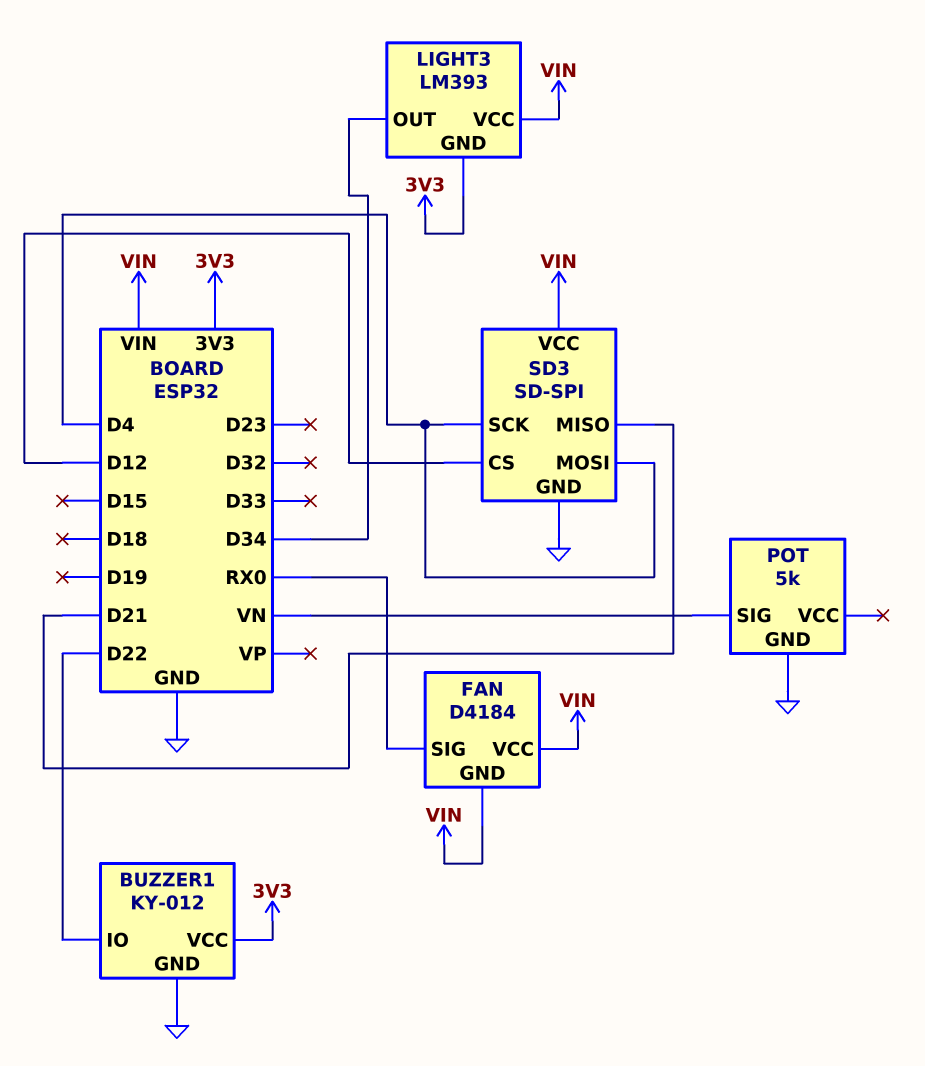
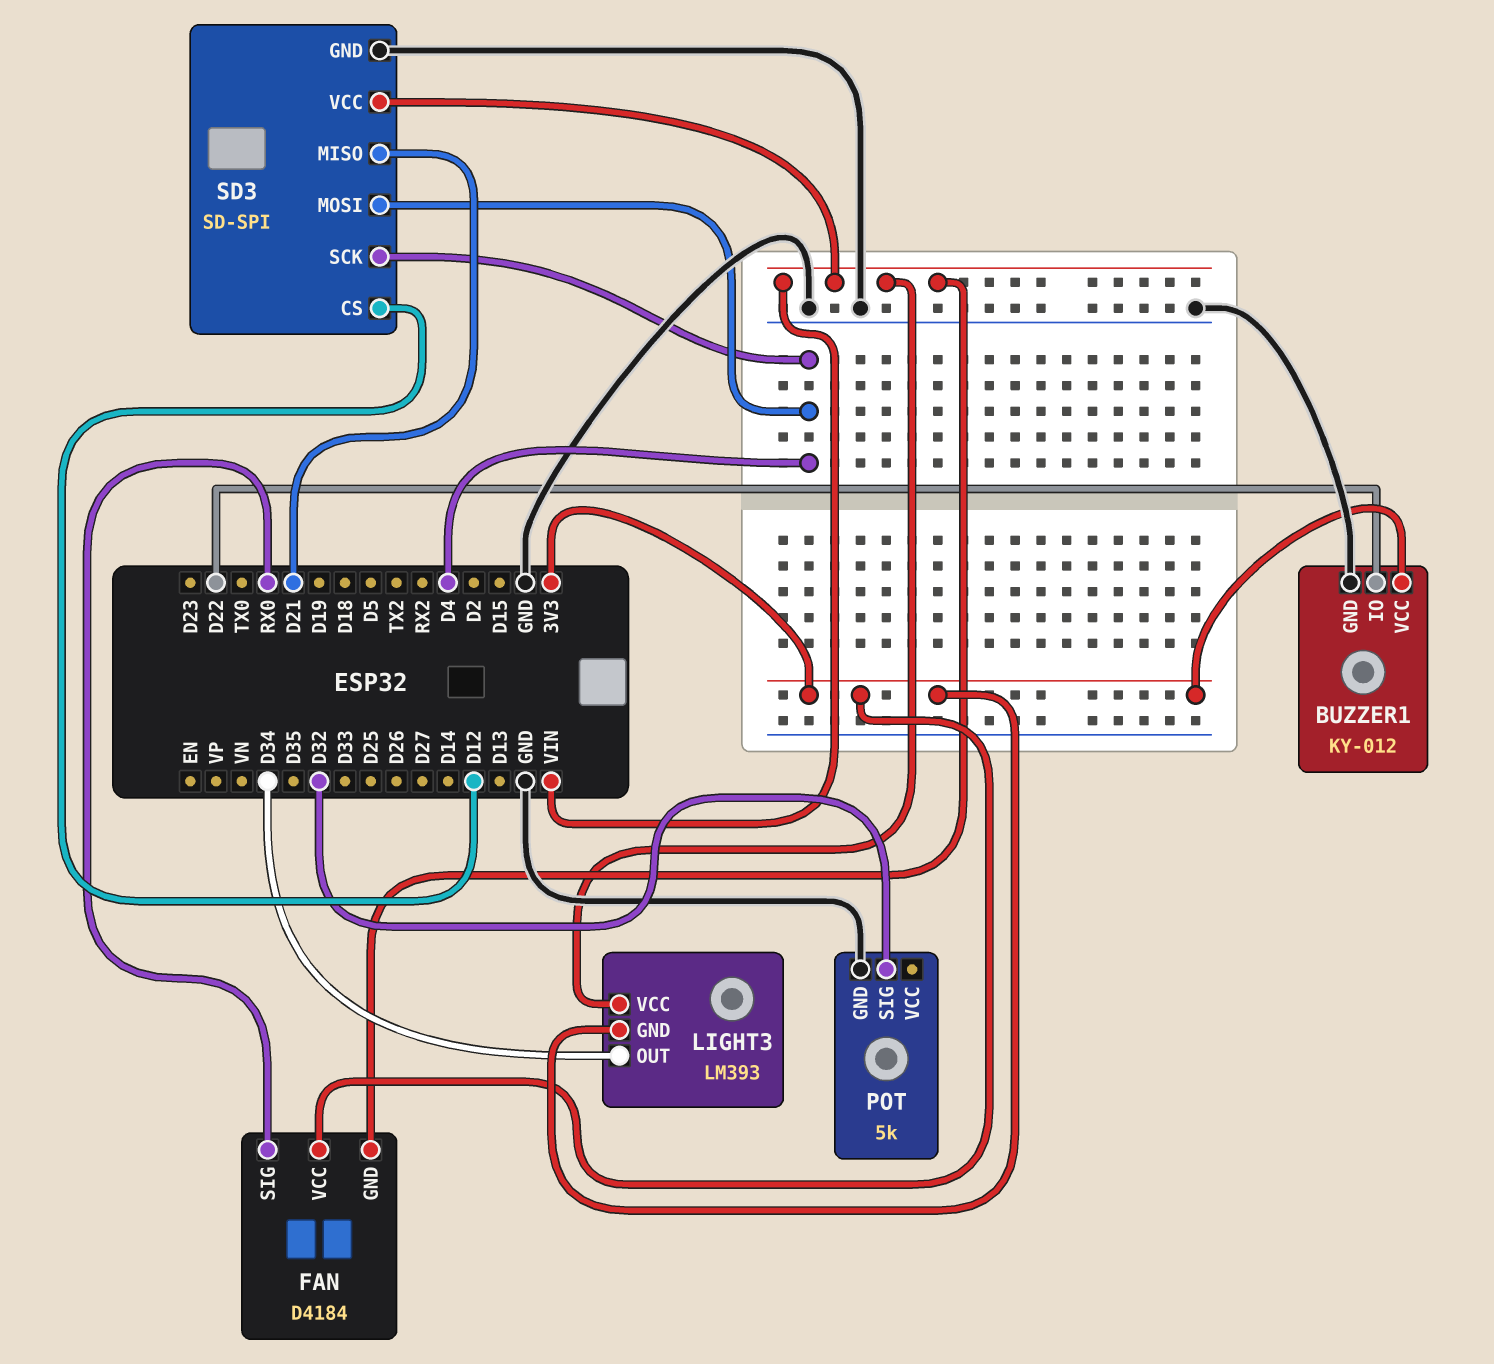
FAN pin VCC: VIN -> 3V3
POT pin SIG: VN -> D32

